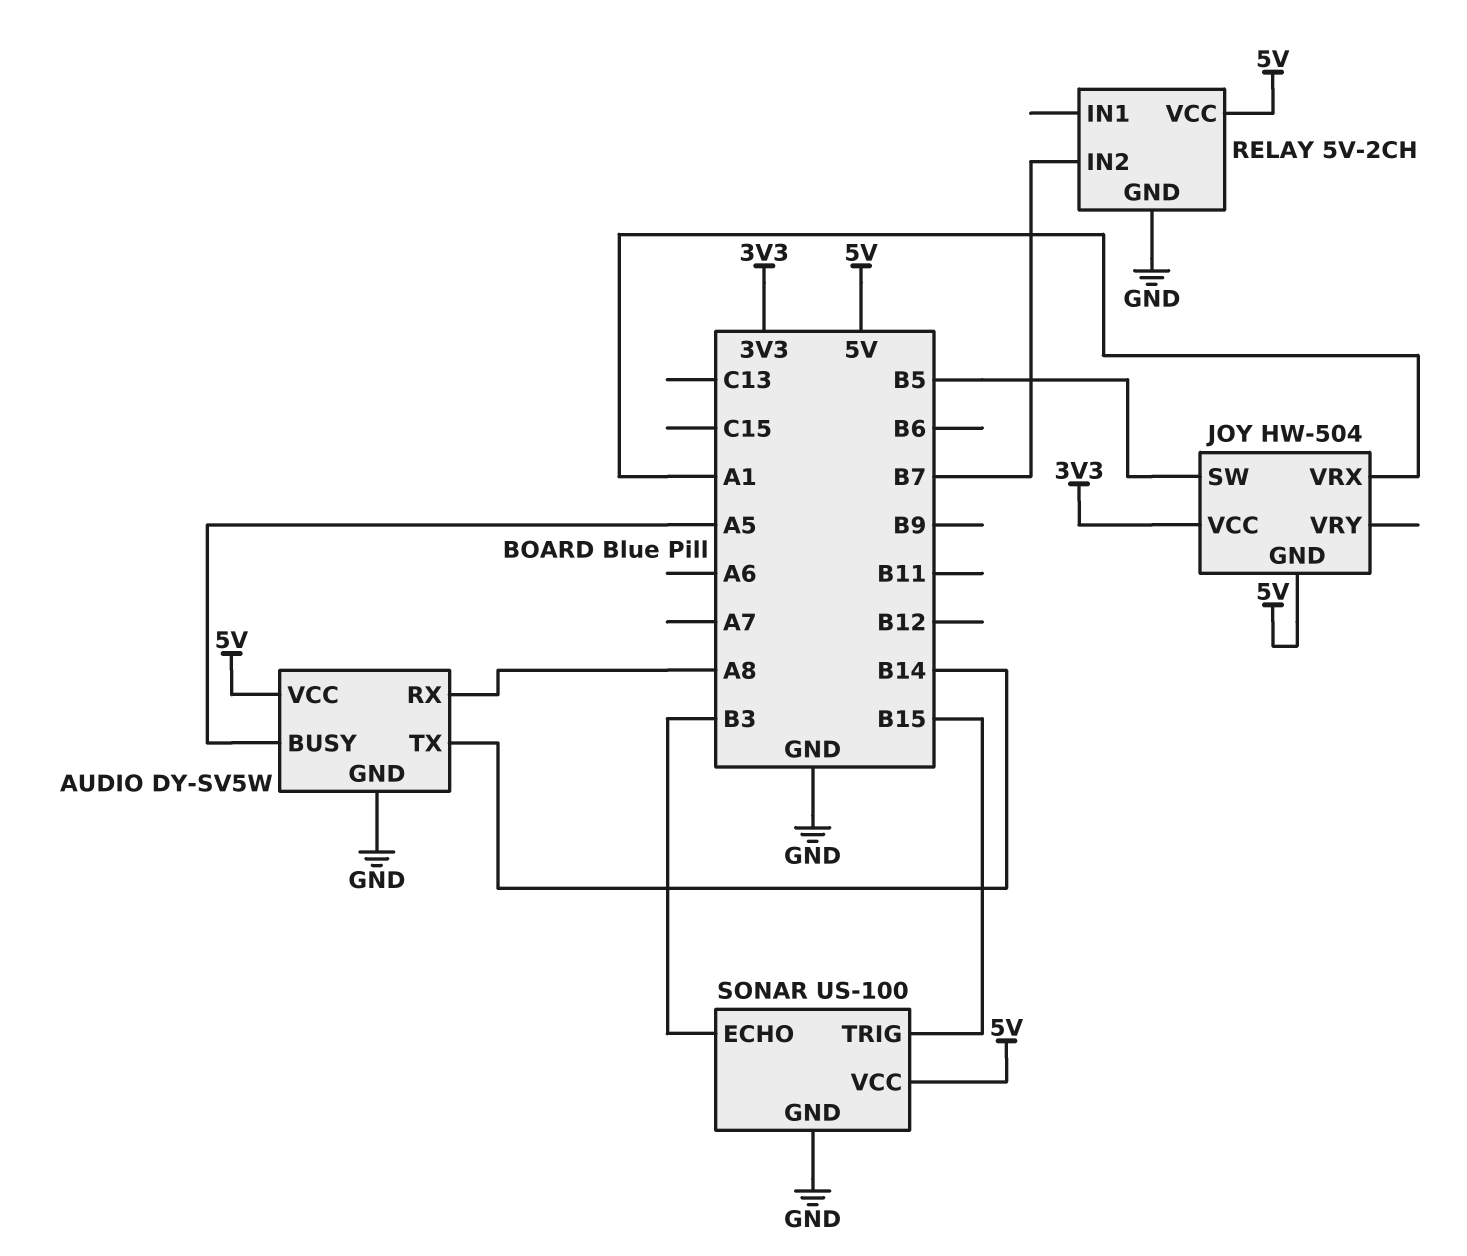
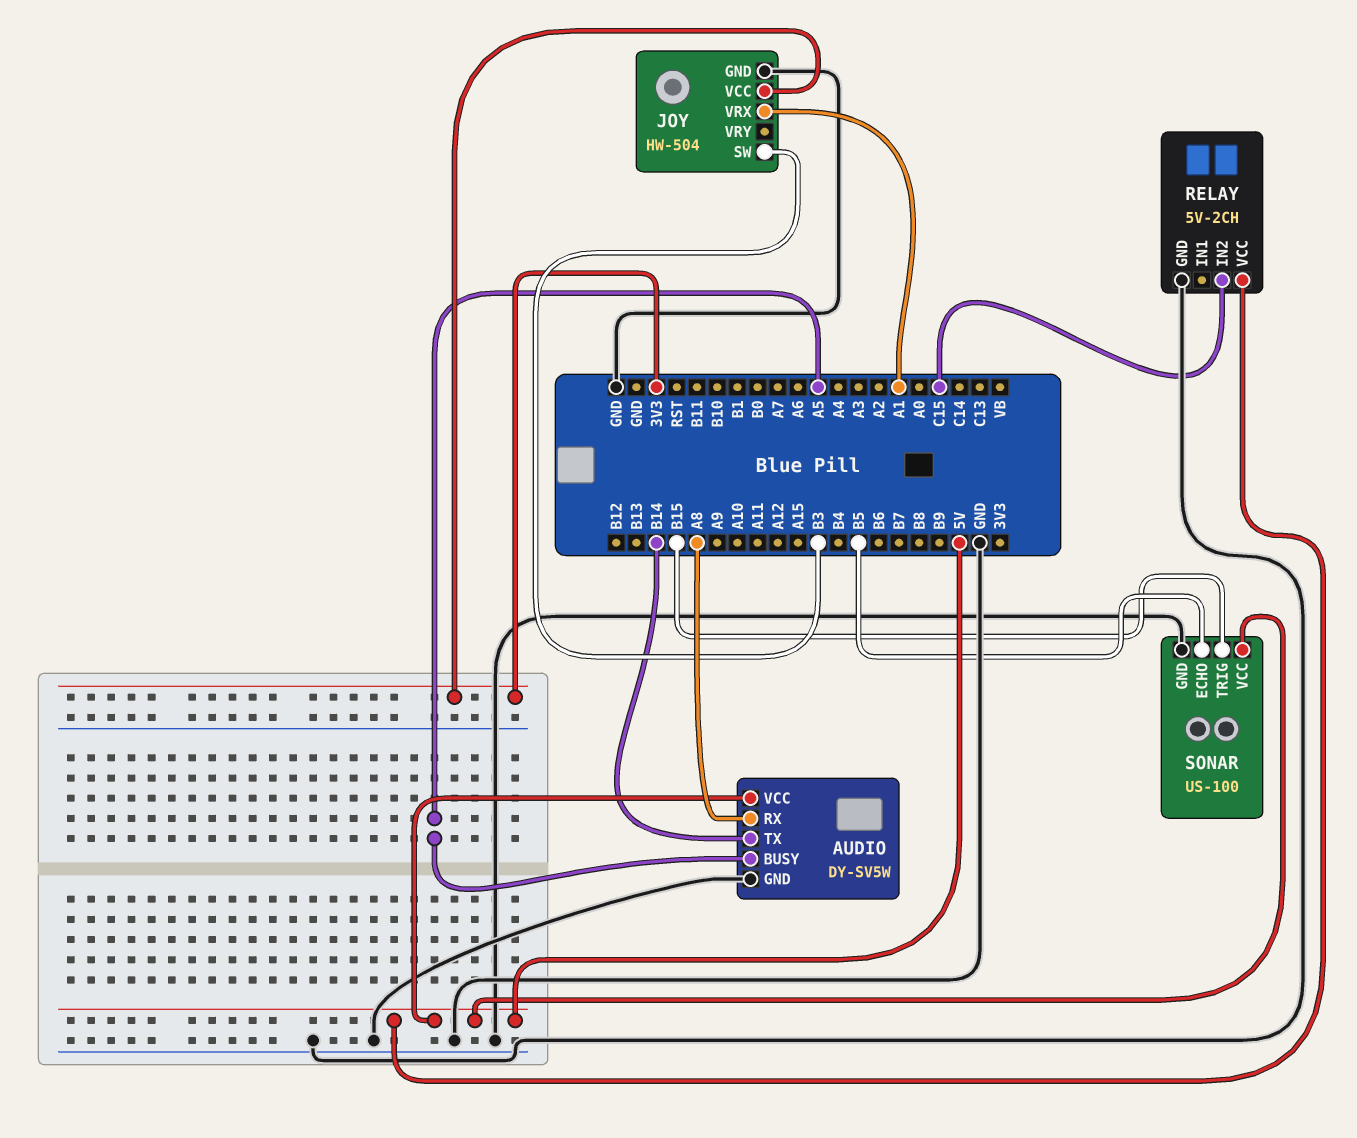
JOY pin GND: 5V -> GND
JOY pin SW: B5 -> B3
RELAY pin IN2: B7 -> C15
SONAR pin ECHO: B3 -> B5

